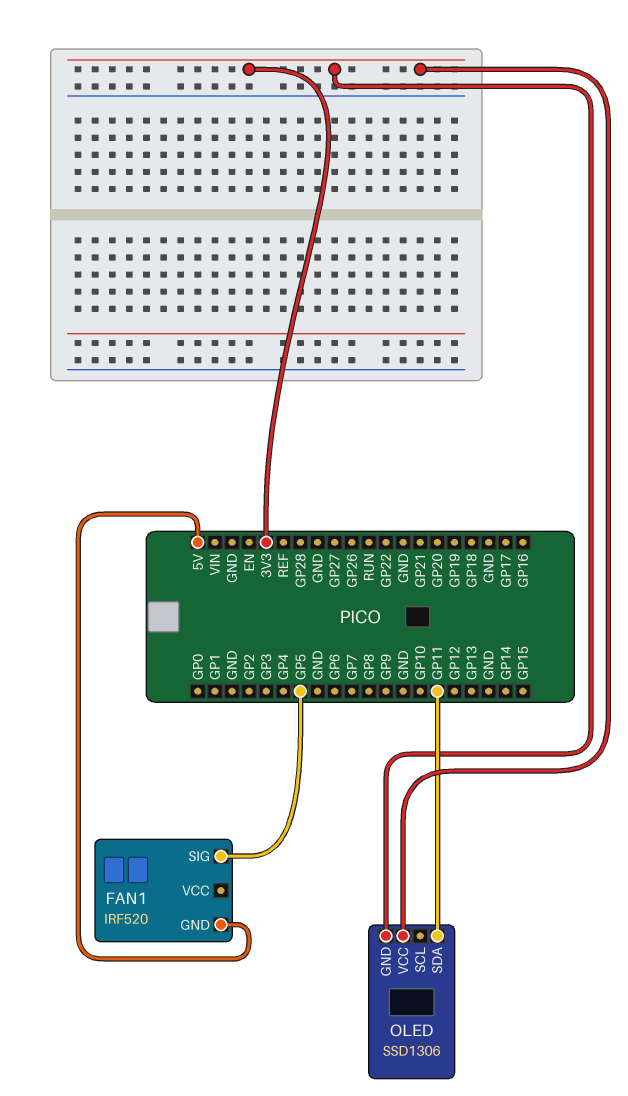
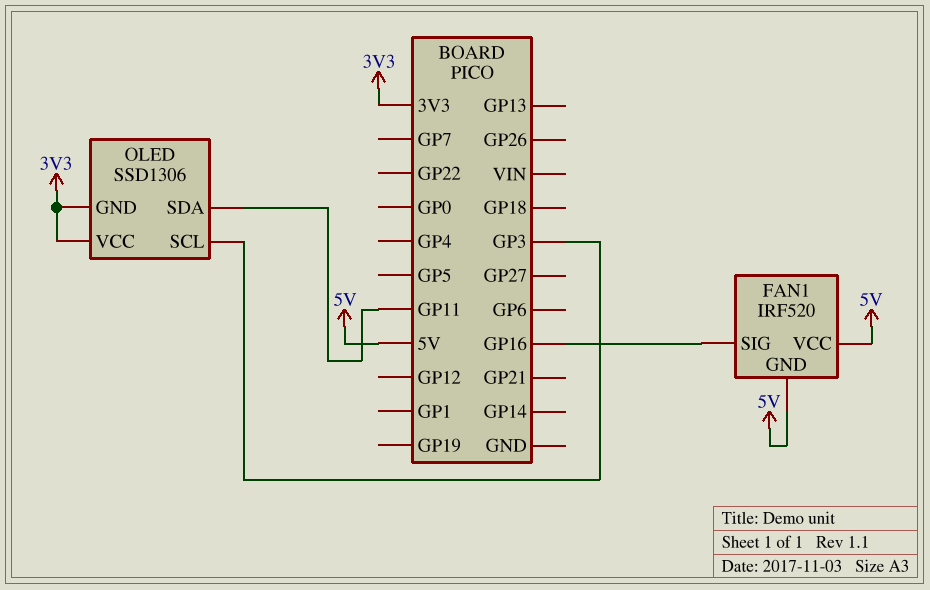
FAN1 pin SIG: GP5 -> GP16
FAN1 pin VCC: none -> 5V
OLED pin SCL: none -> GP3

